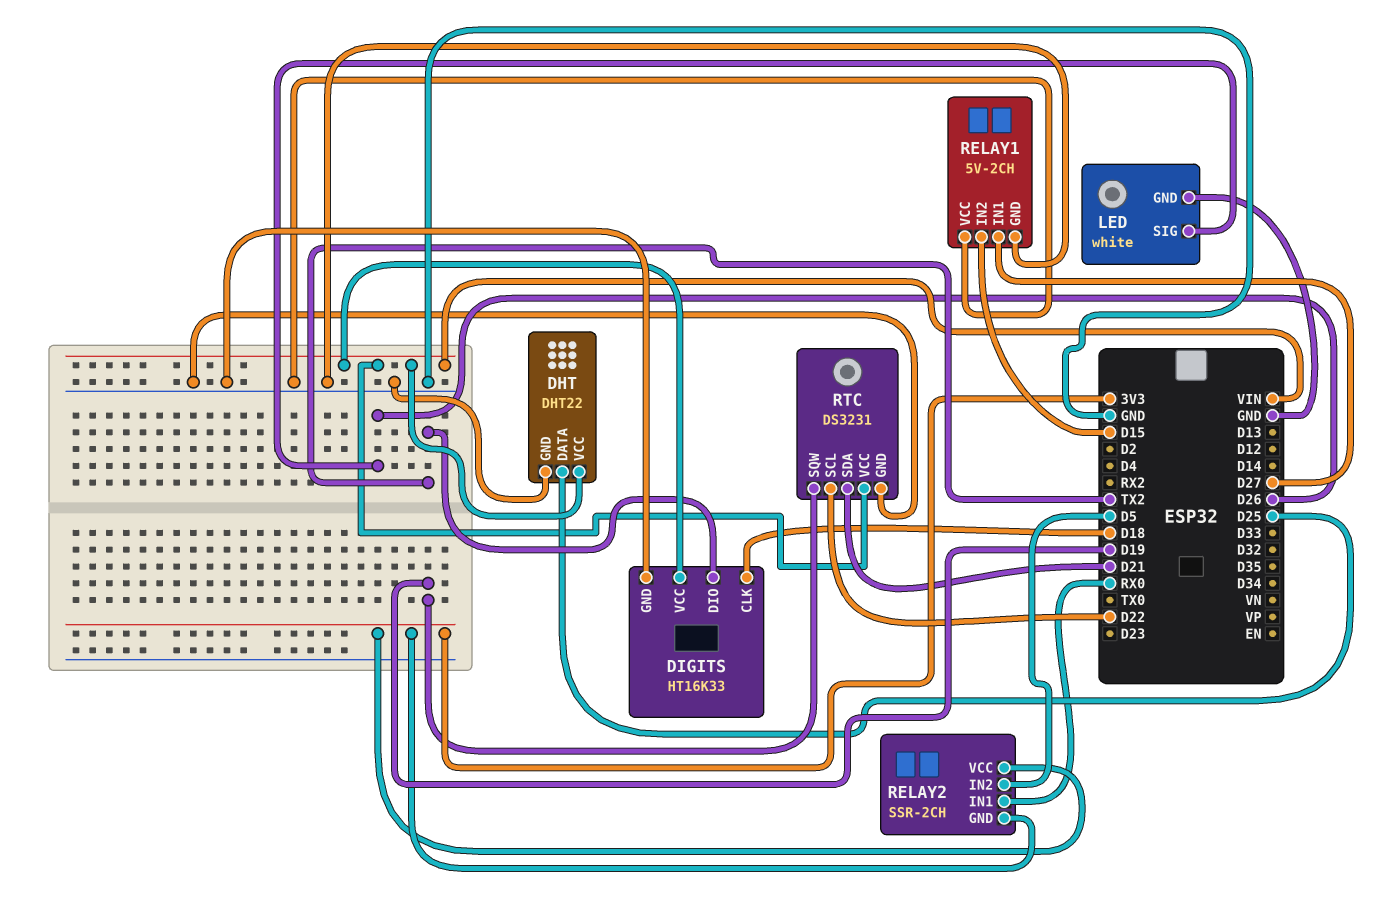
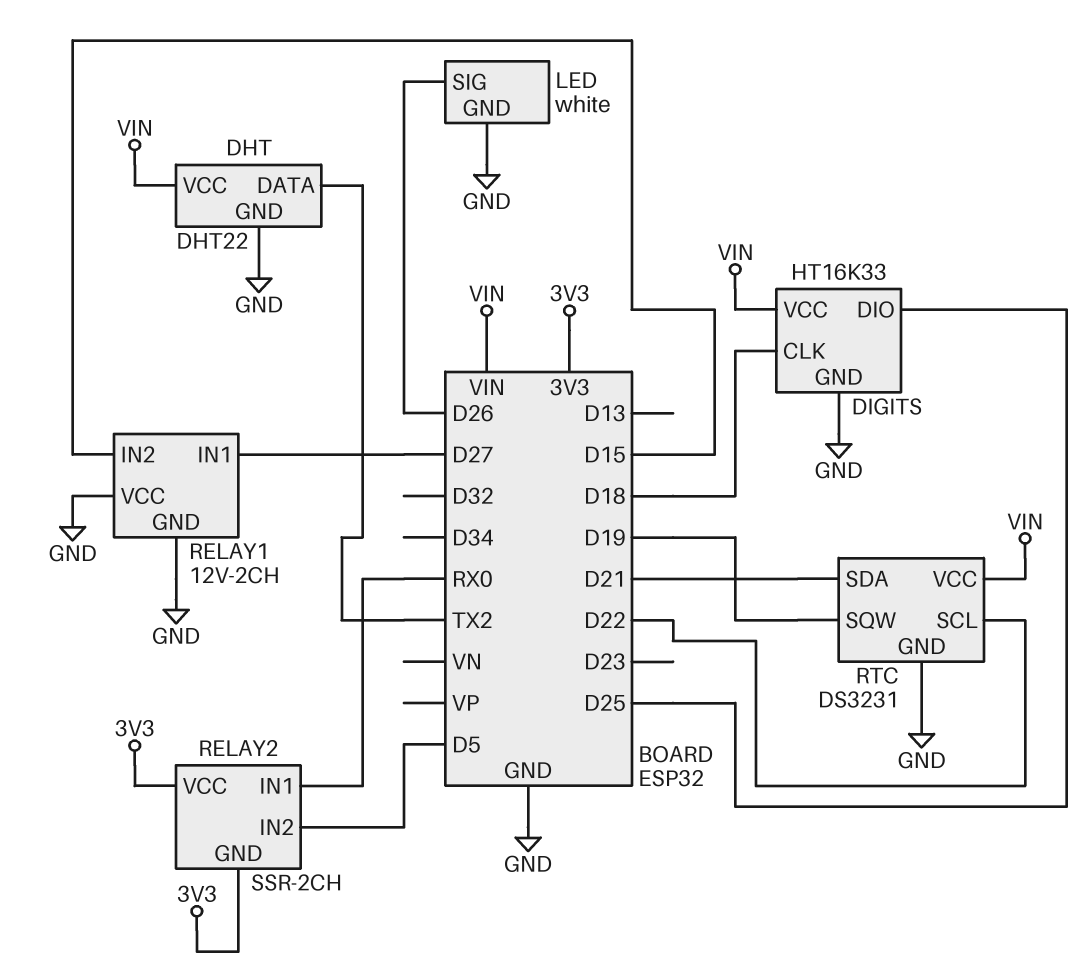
DHT pin DATA: D25 -> TX2
DIGITS pin DIO: TX2 -> D25
RELAY1: 5V-2CH -> 12V-2CH

